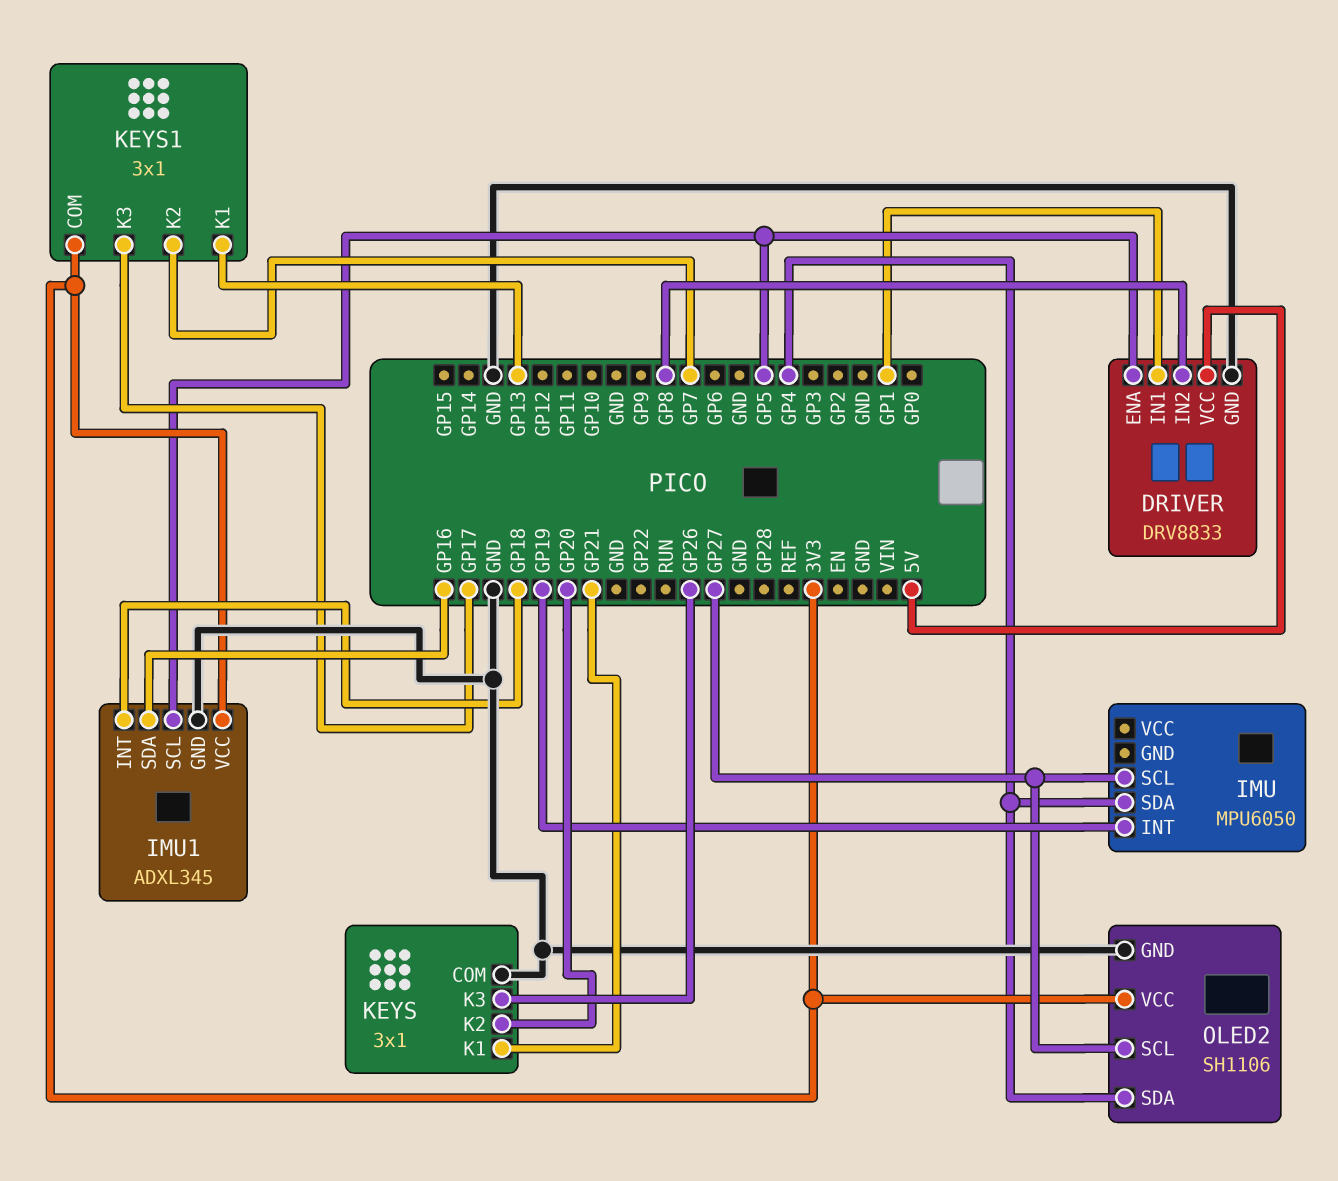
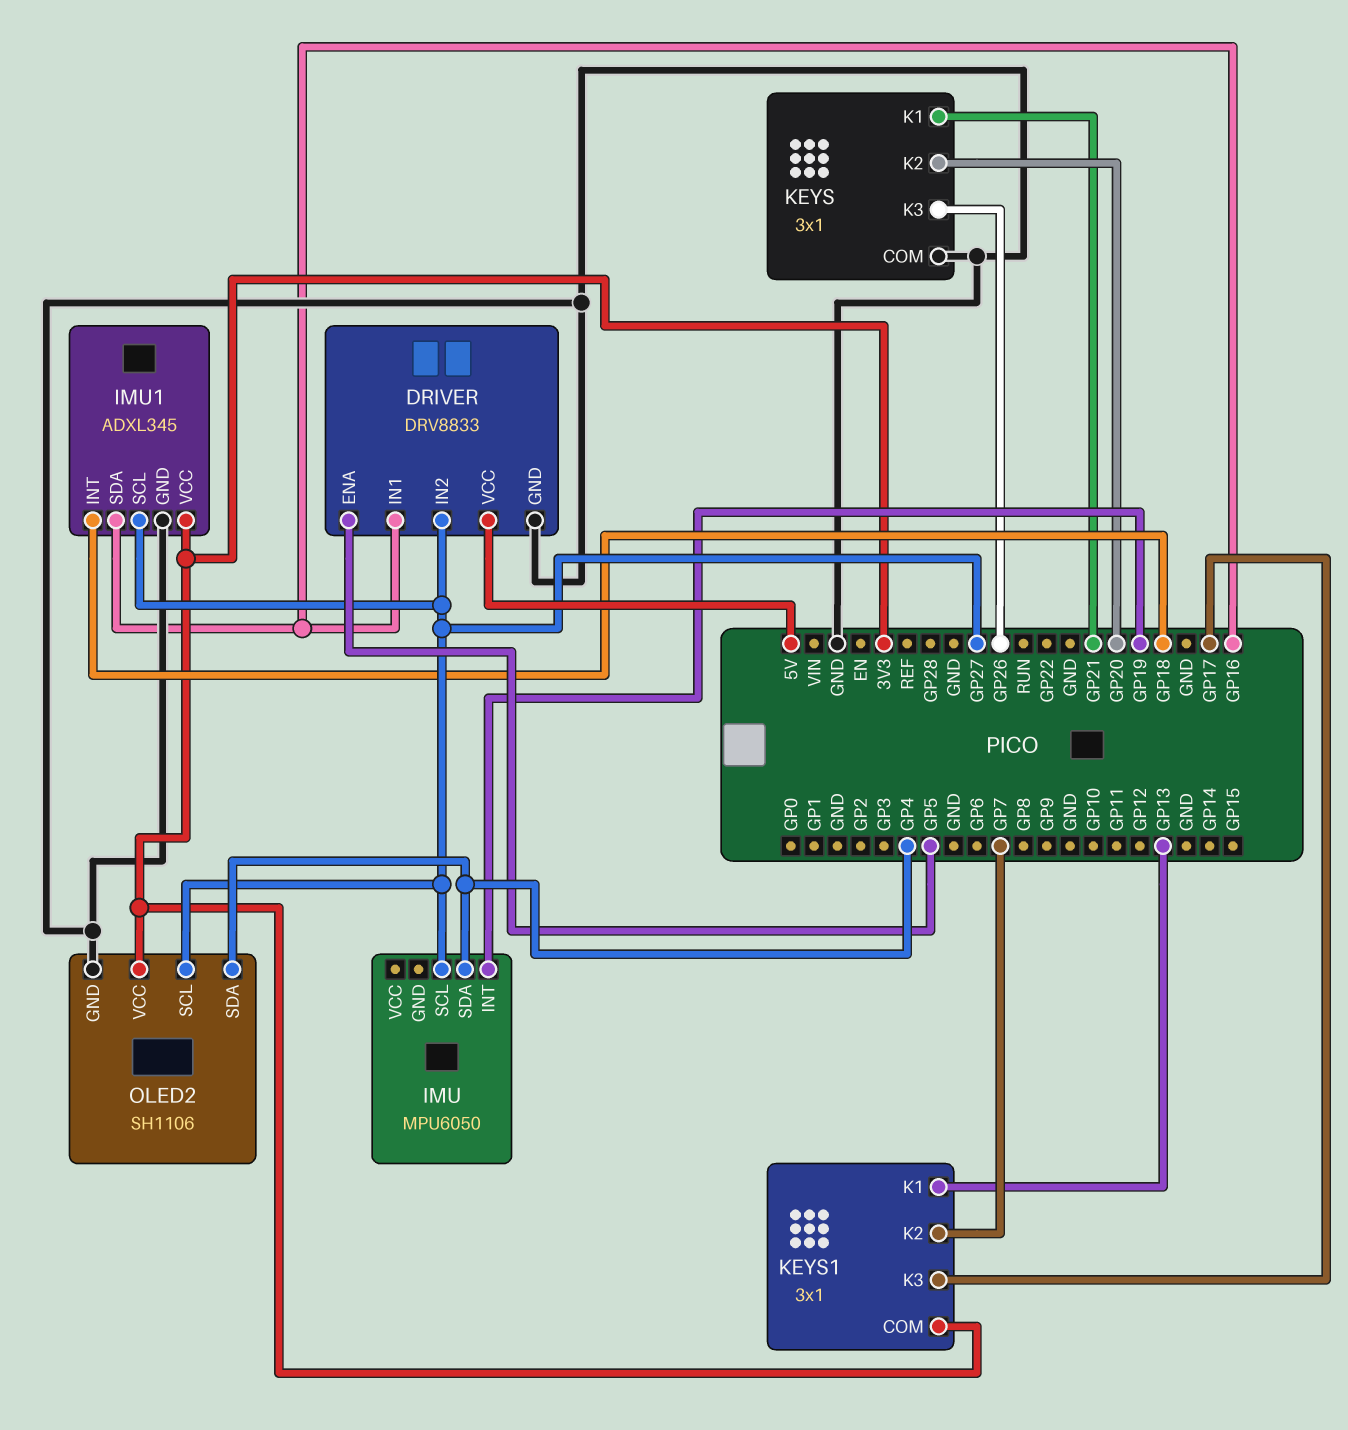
DRIVER pin IN1: GP1 -> GP16
DRIVER pin IN2: GP8 -> GP27
IMU1 pin SCL: GP5 -> GP27

